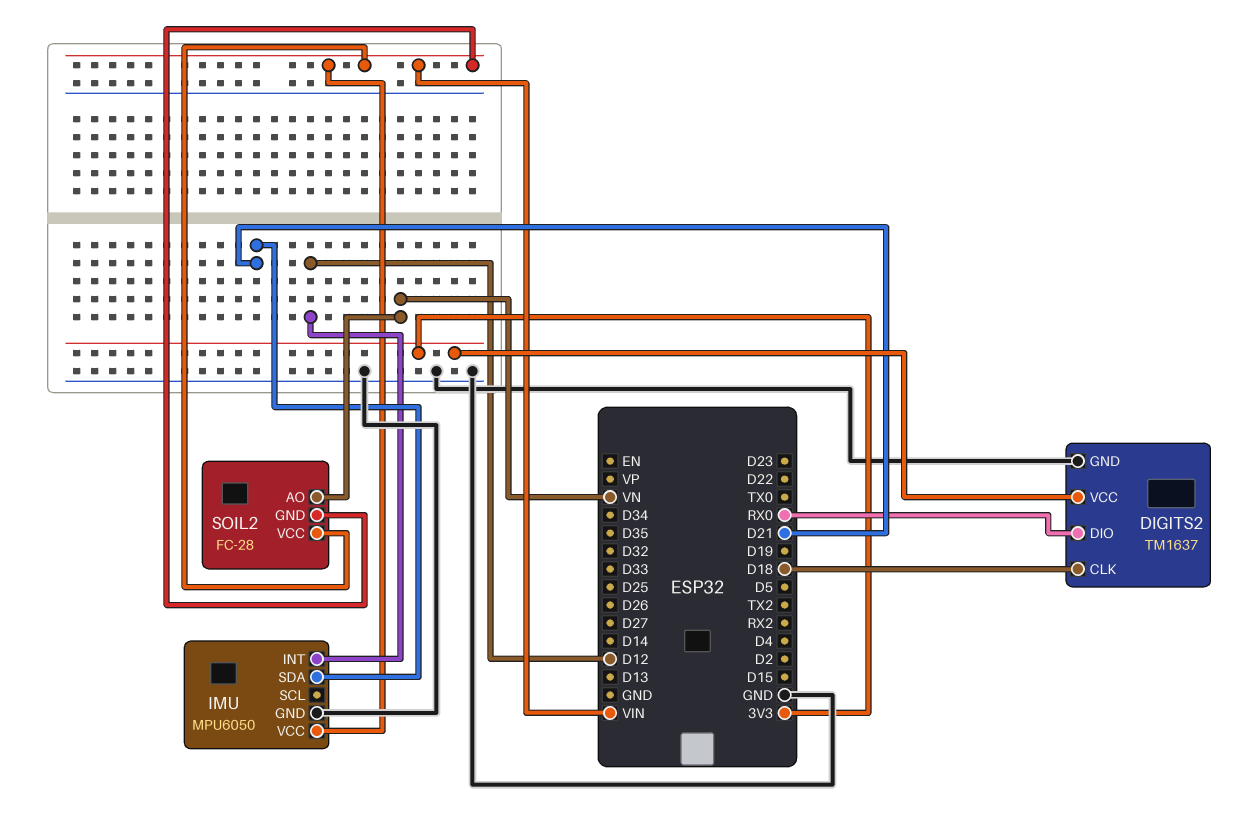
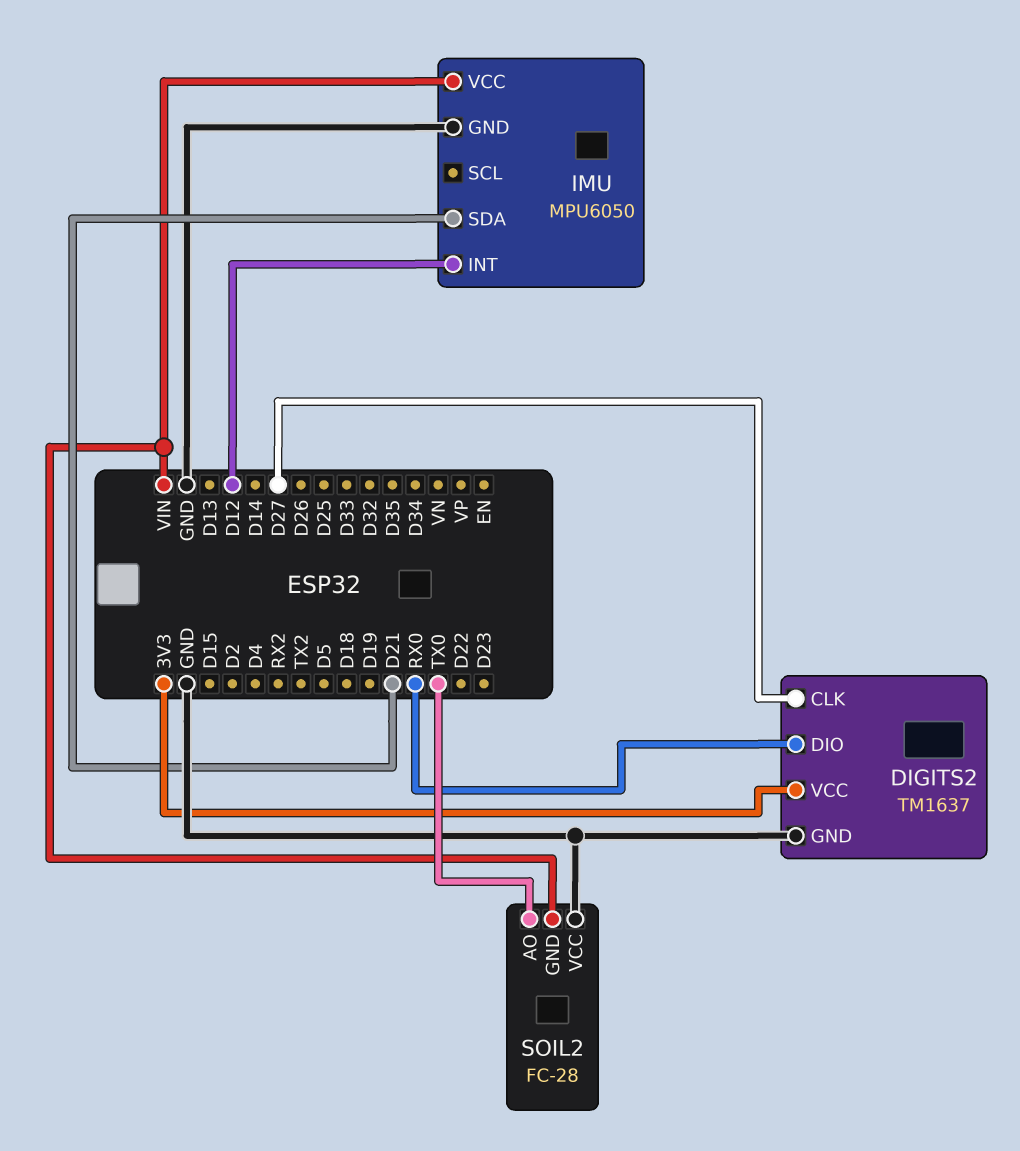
DIGITS2 pin CLK: D18 -> D27
SOIL2 pin AO: VN -> TX0
SOIL2 pin VCC: VIN -> GND

